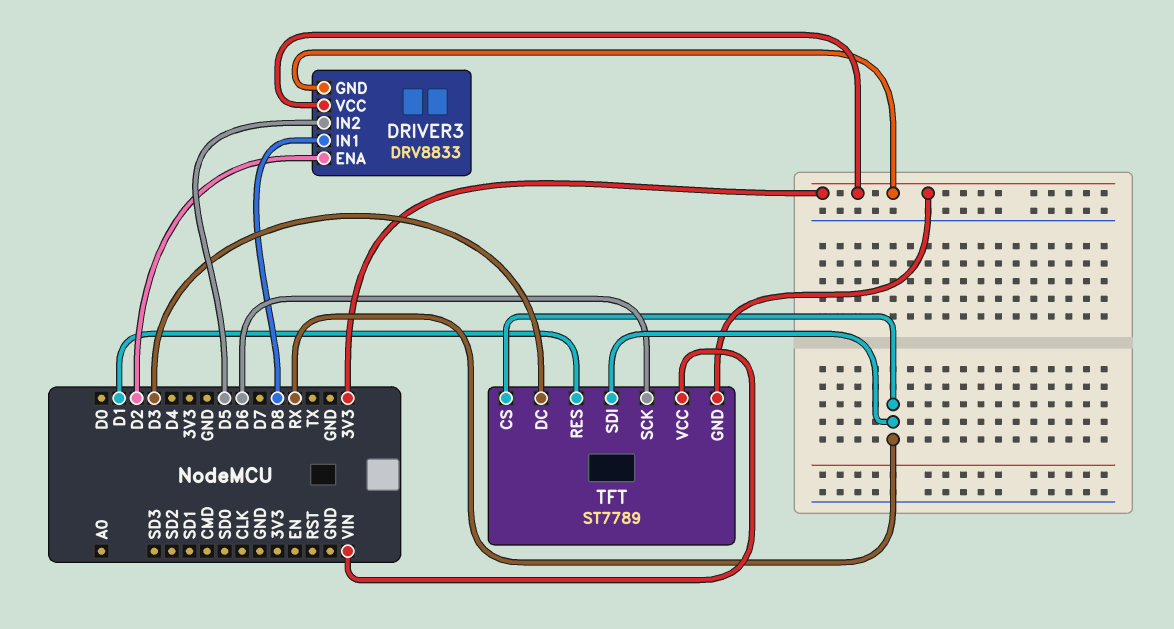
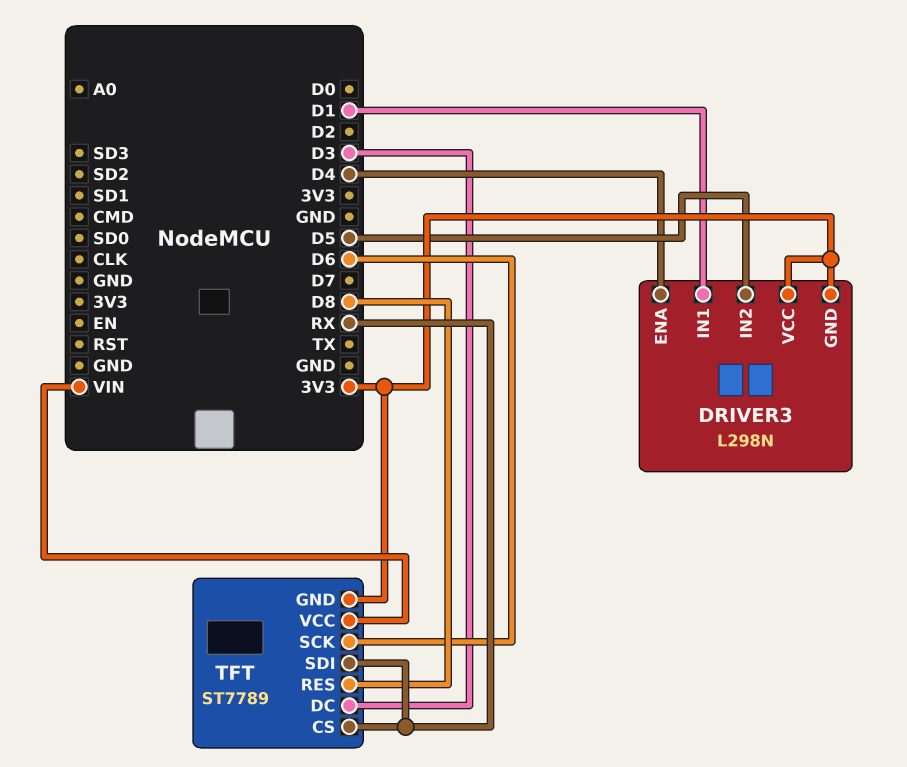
DRIVER3: DRV8833 -> L298N
DRIVER3 pin ENA: D2 -> D4
DRIVER3 pin IN1: D8 -> D1
TFT pin RES: D1 -> D8

